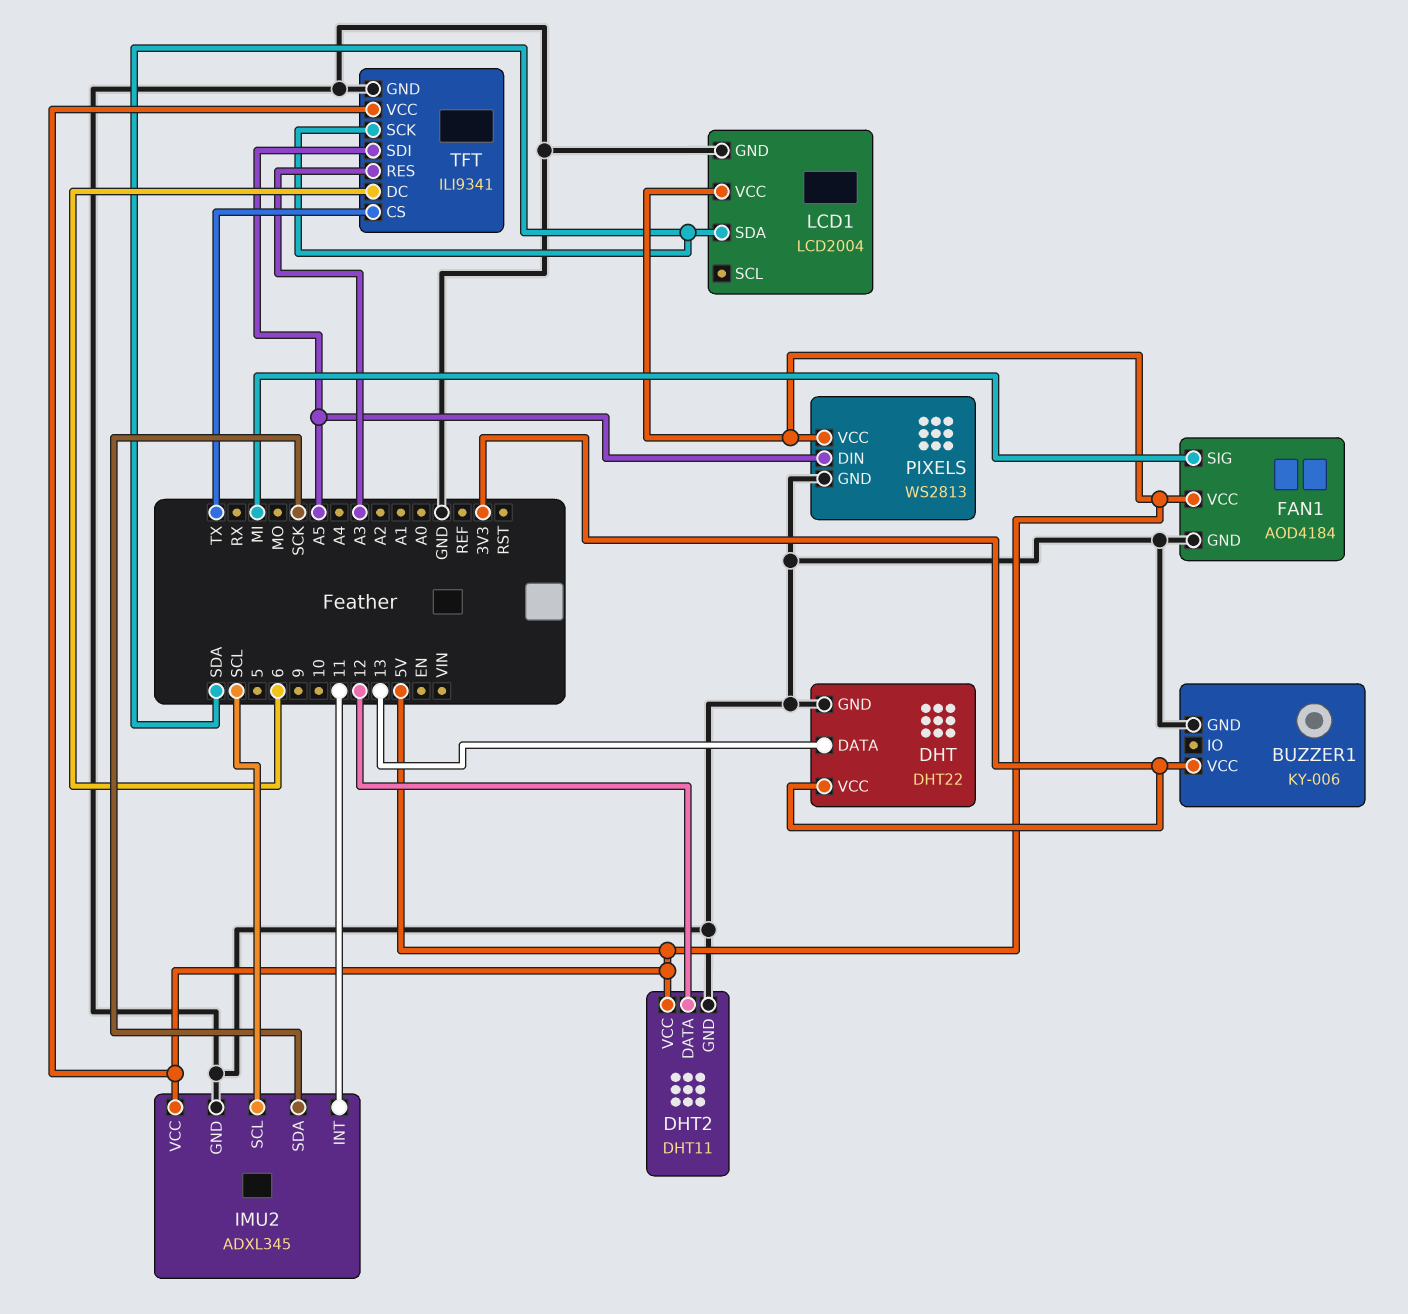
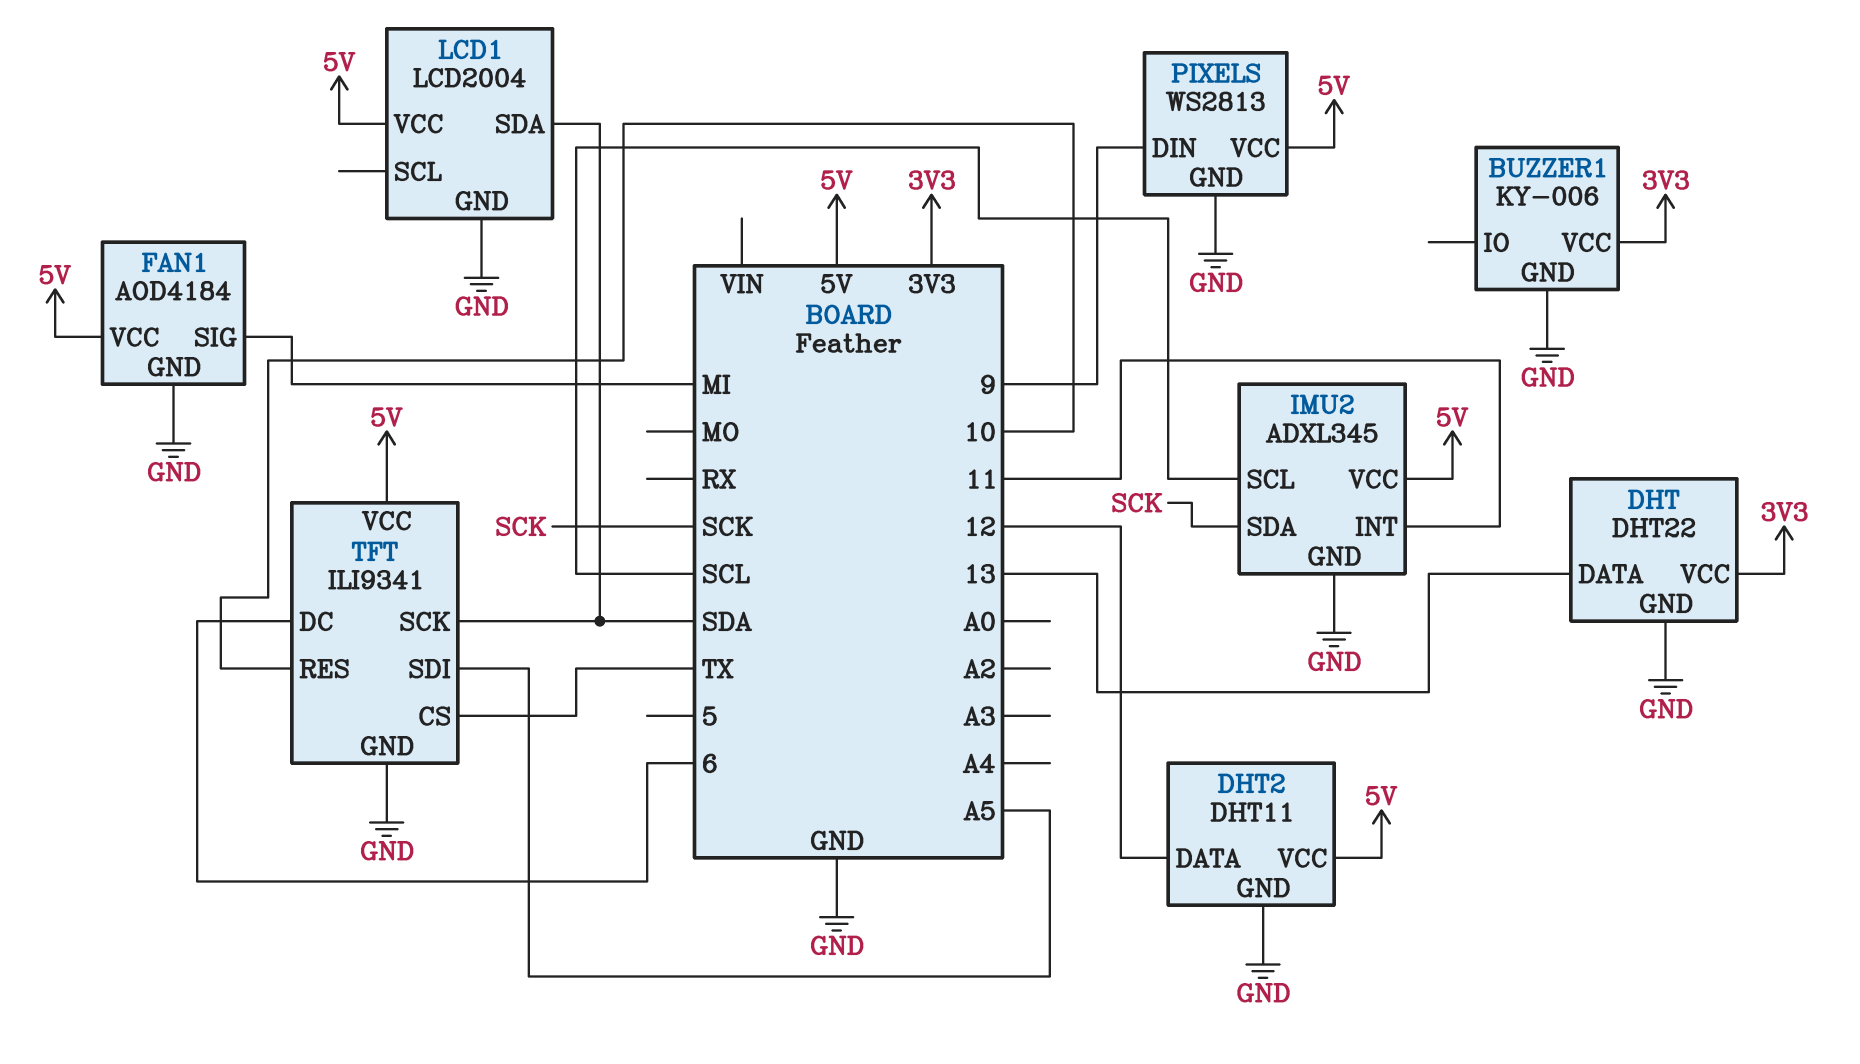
PIXELS pin DIN: A5 -> 9
TFT pin RES: A3 -> 10

